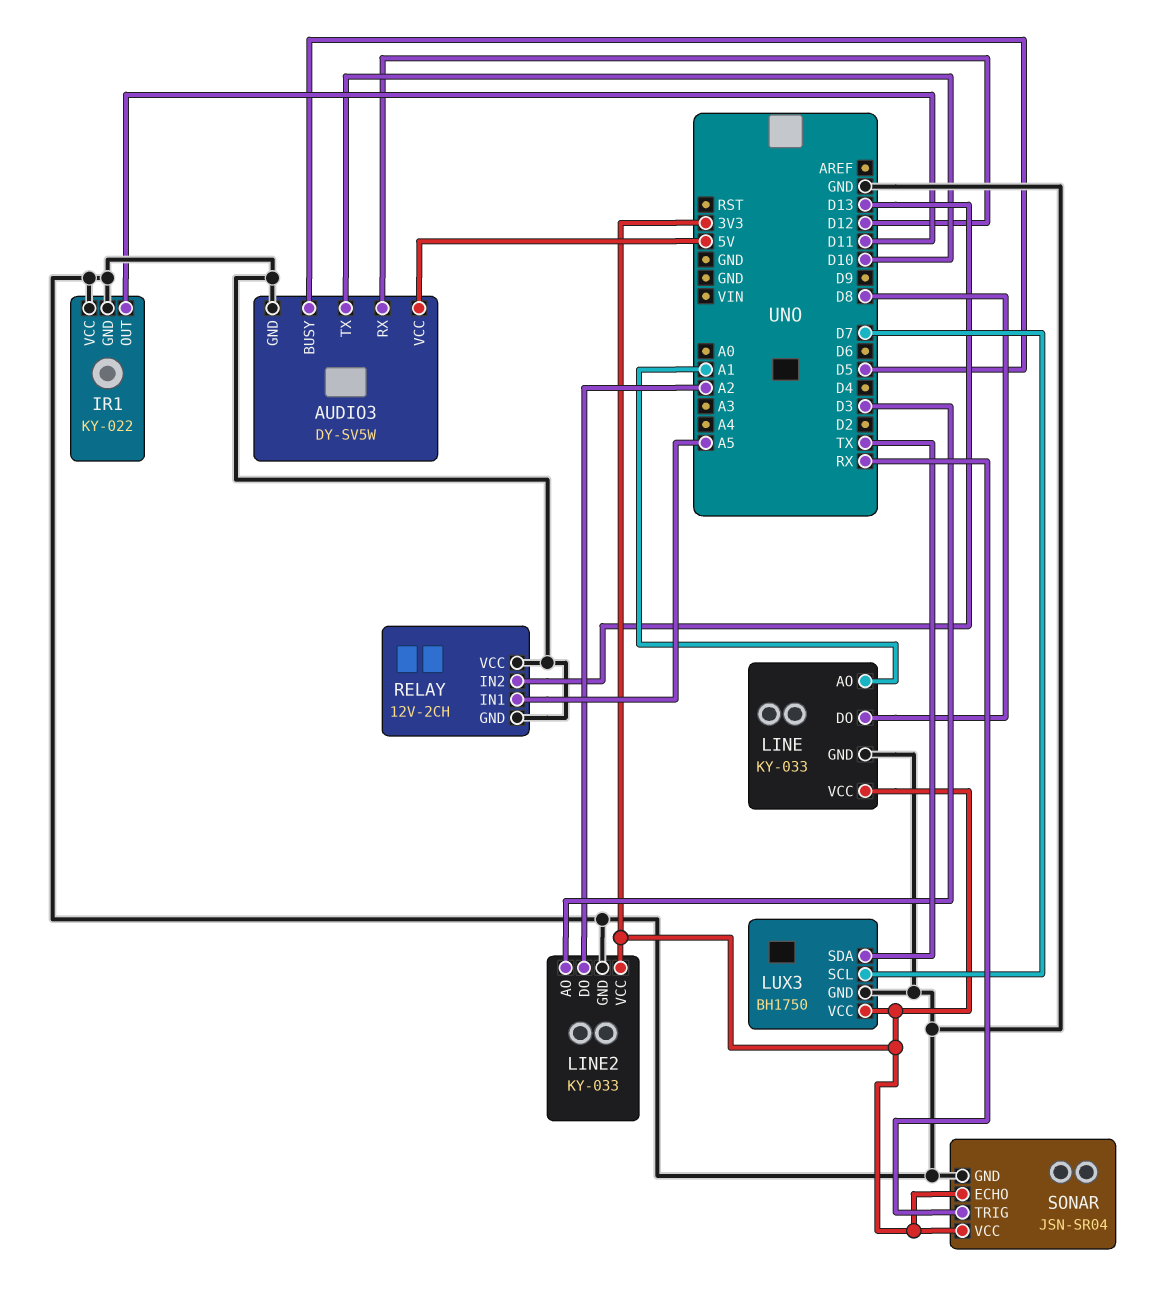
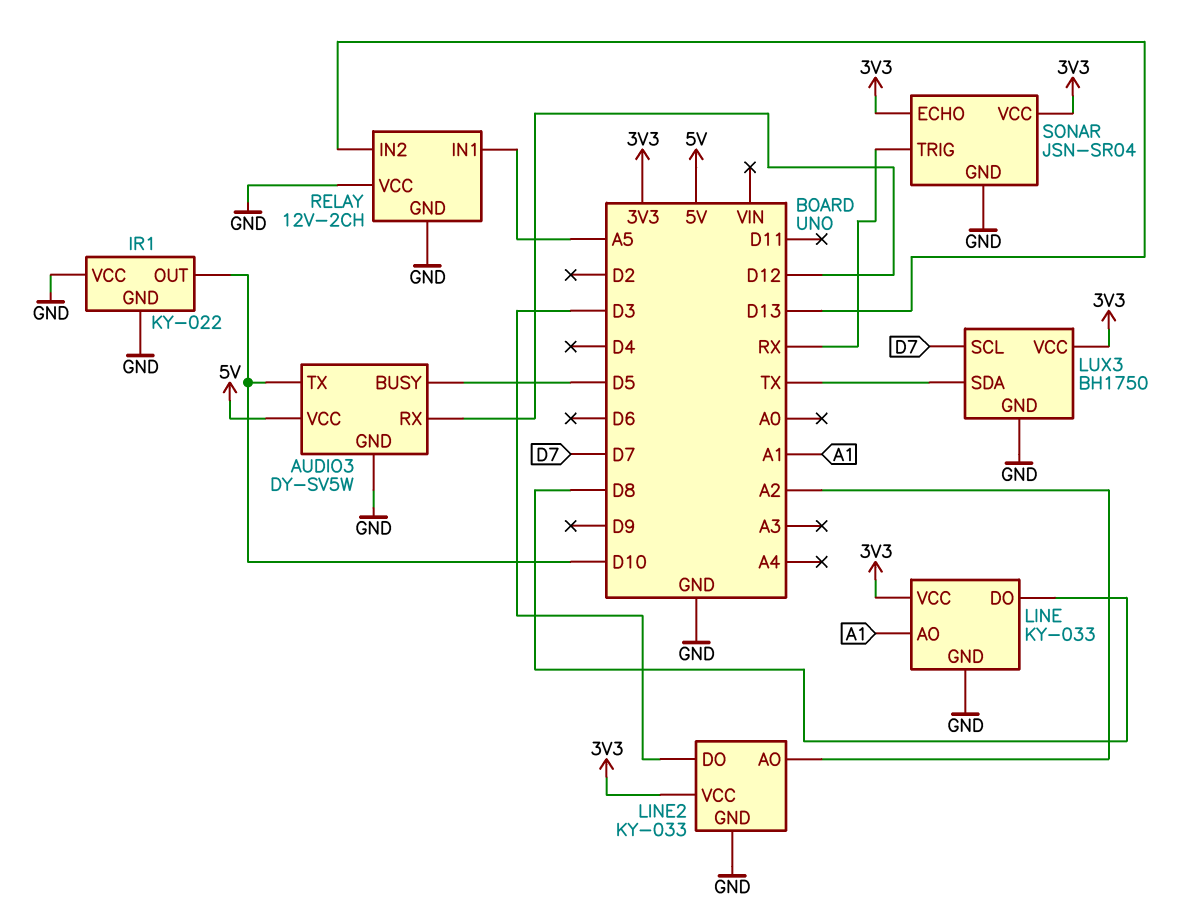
IR1 pin OUT: D11 -> D10
LINE2 pin AO: D3 -> A2
LINE2 pin DO: A2 -> D3

